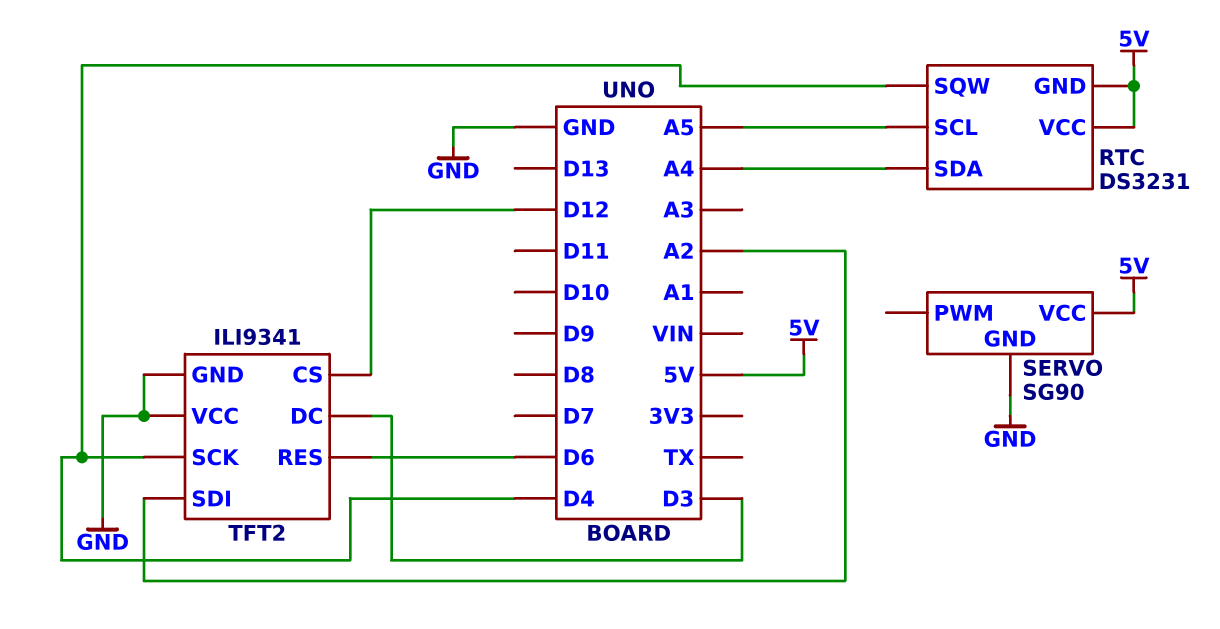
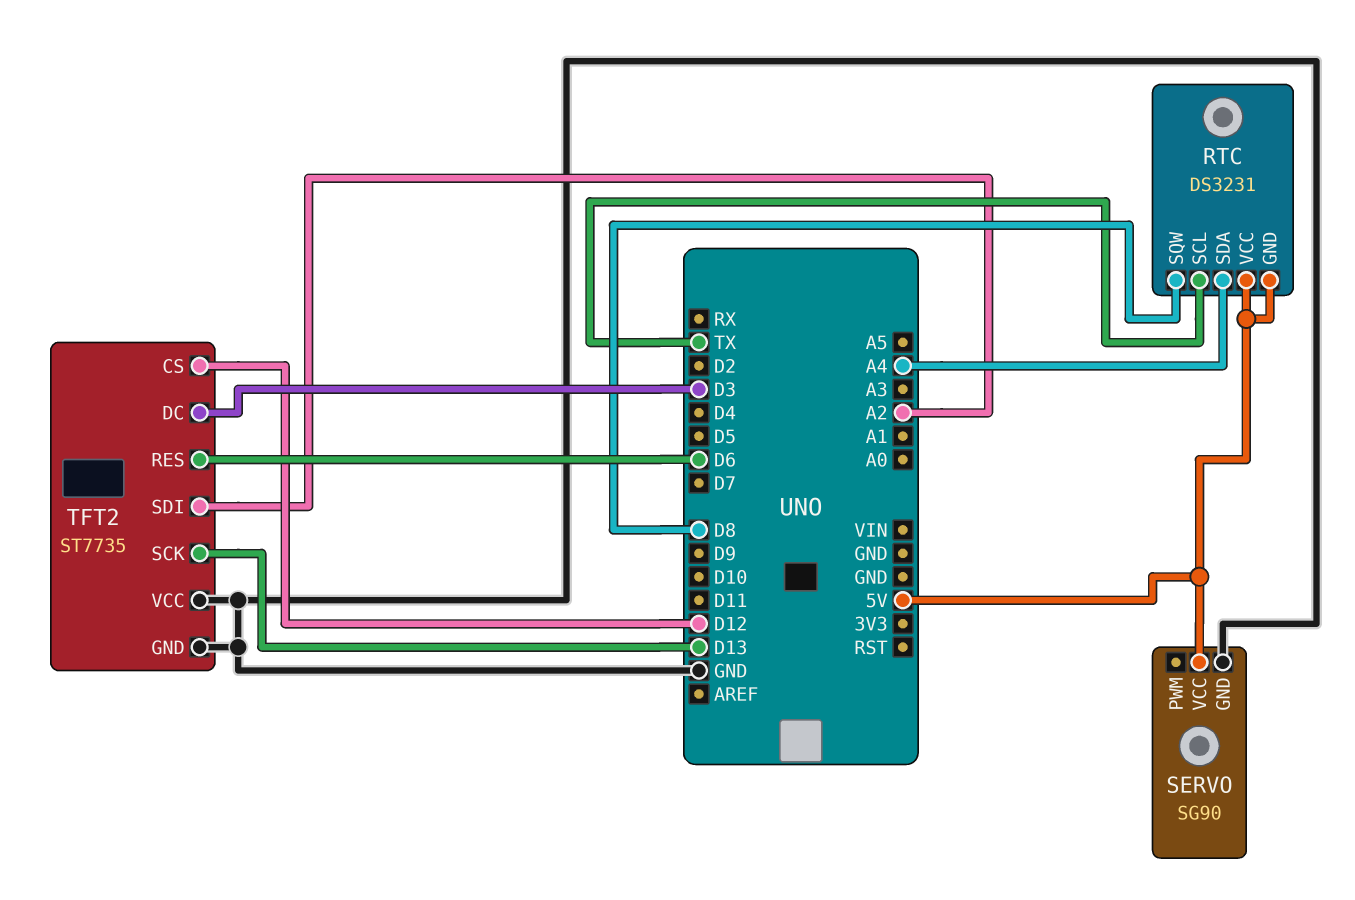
RTC pin SCL: A5 -> TX
RTC pin SQW: D4 -> D8
TFT2: ILI9341 -> ST7735
TFT2 pin SCK: D4 -> D13

